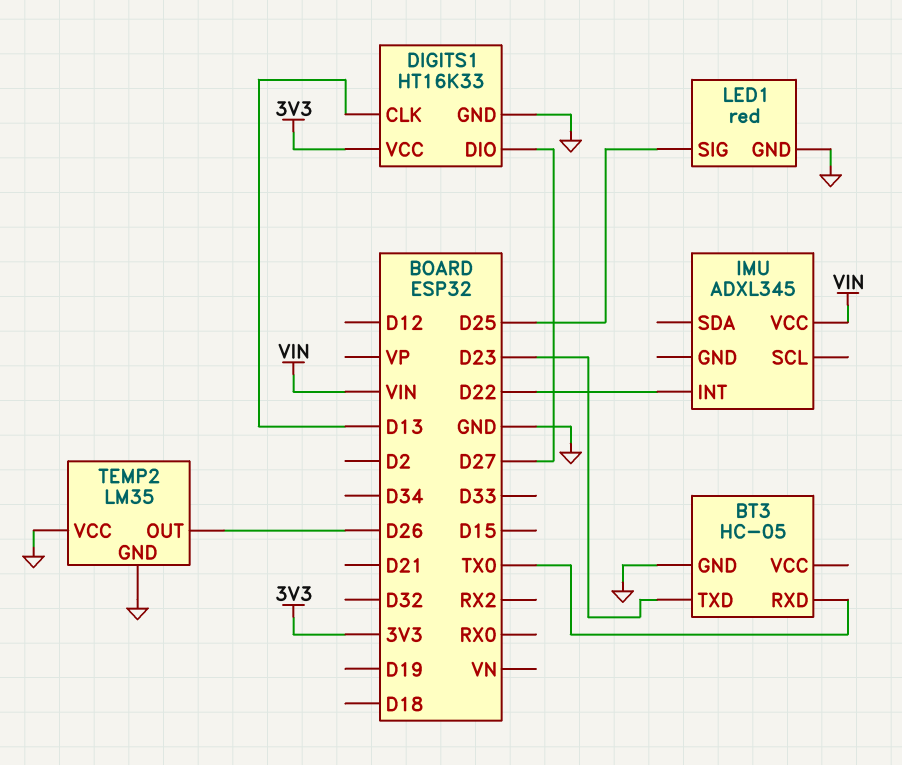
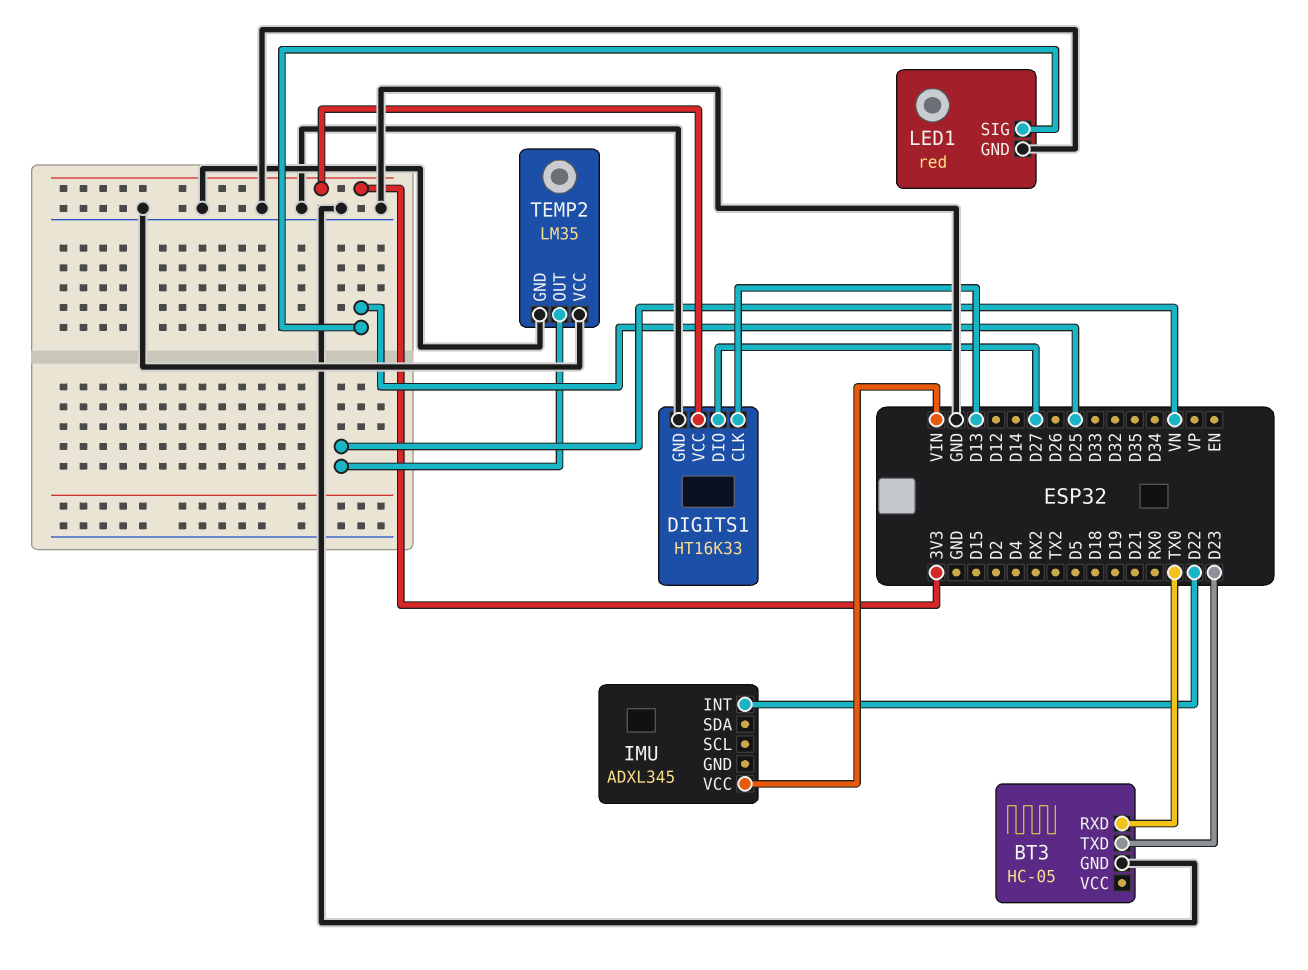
TEMP2 pin OUT: D26 -> VN

